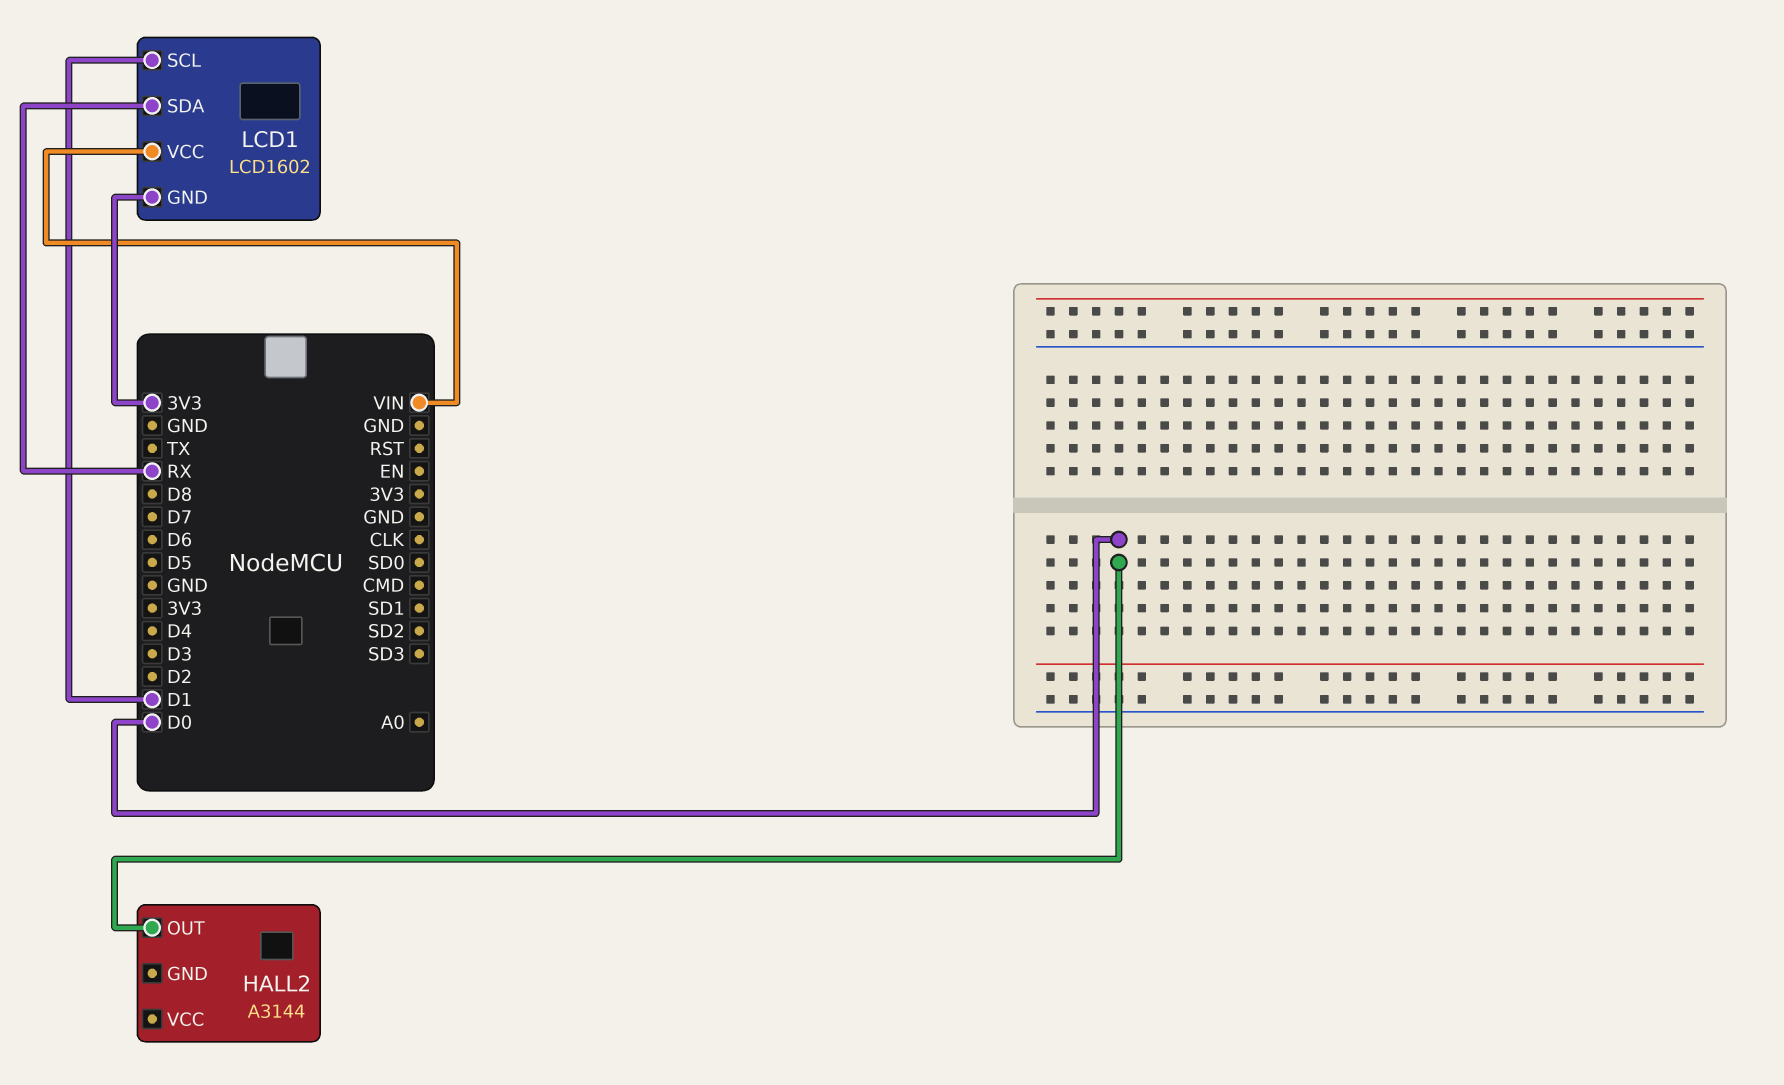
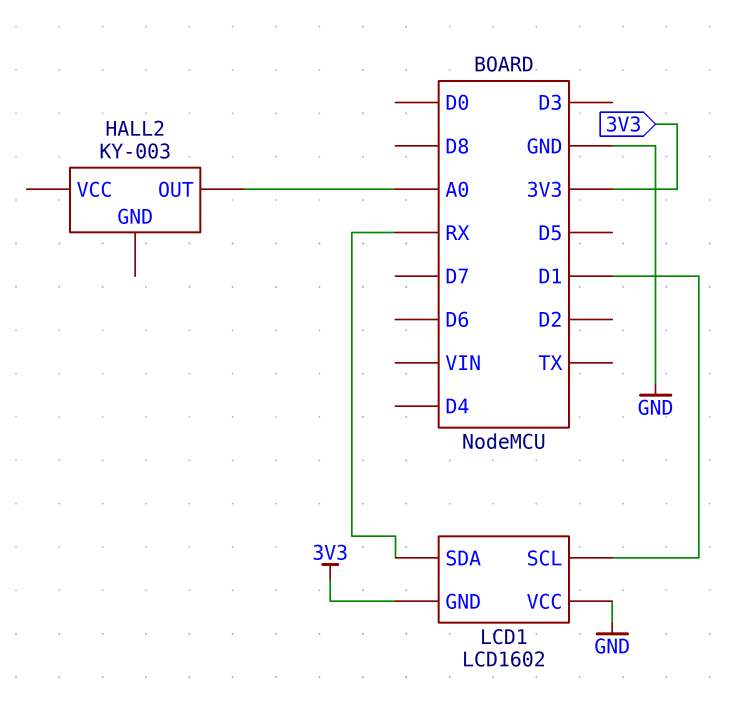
HALL2: A3144 -> KY-003
HALL2 pin OUT: D0 -> A0
LCD1 pin VCC: VIN -> GND

